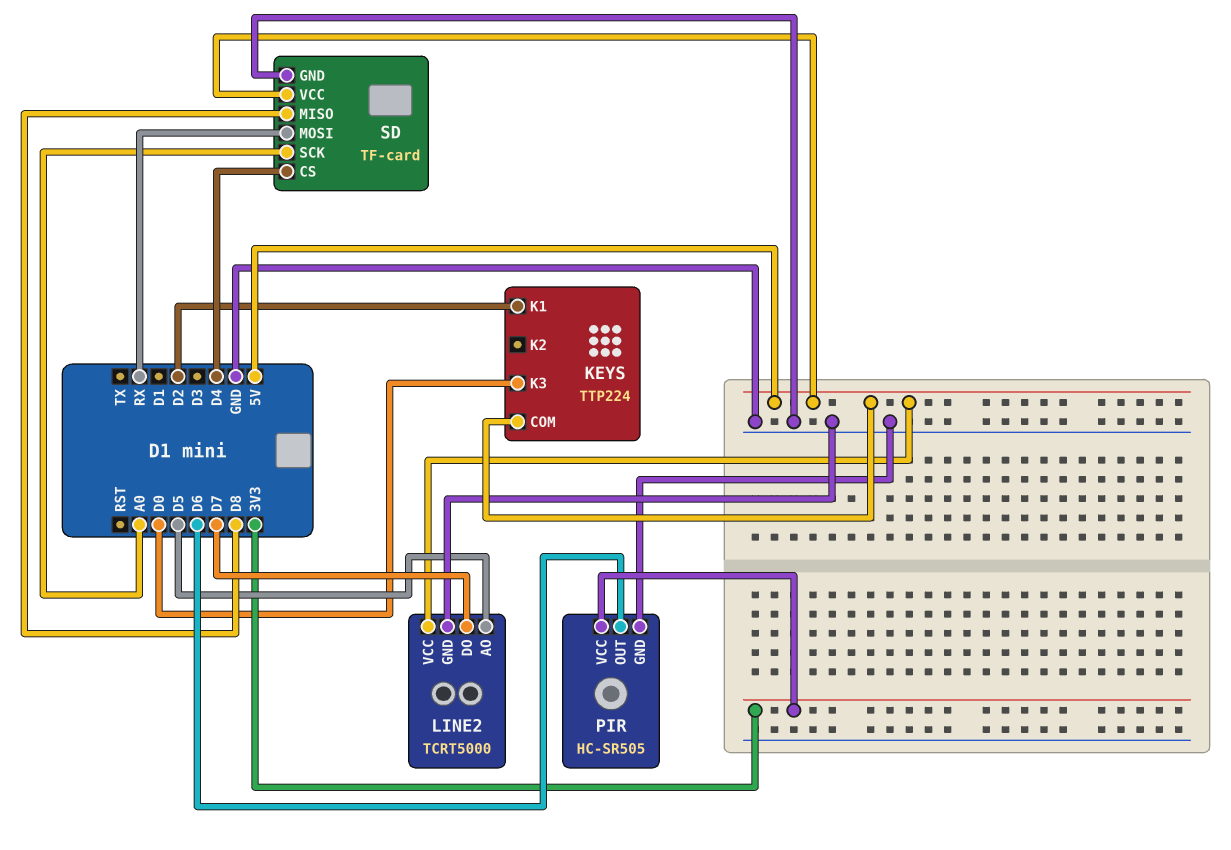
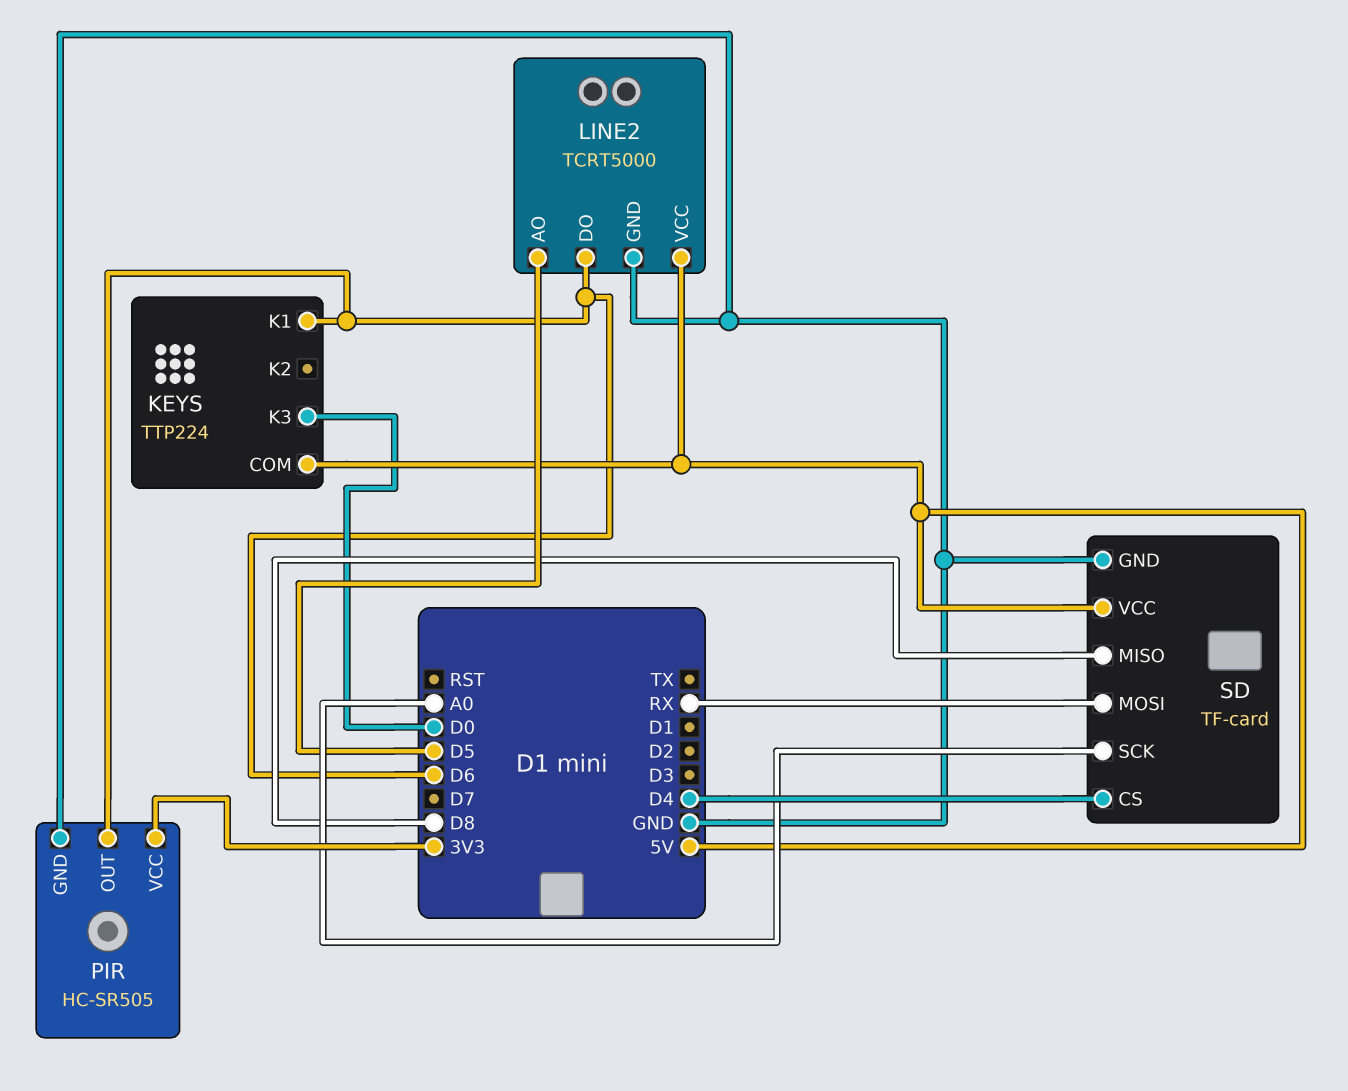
KEYS pin K1: D2 -> D6
LINE2 pin DO: D7 -> D6

